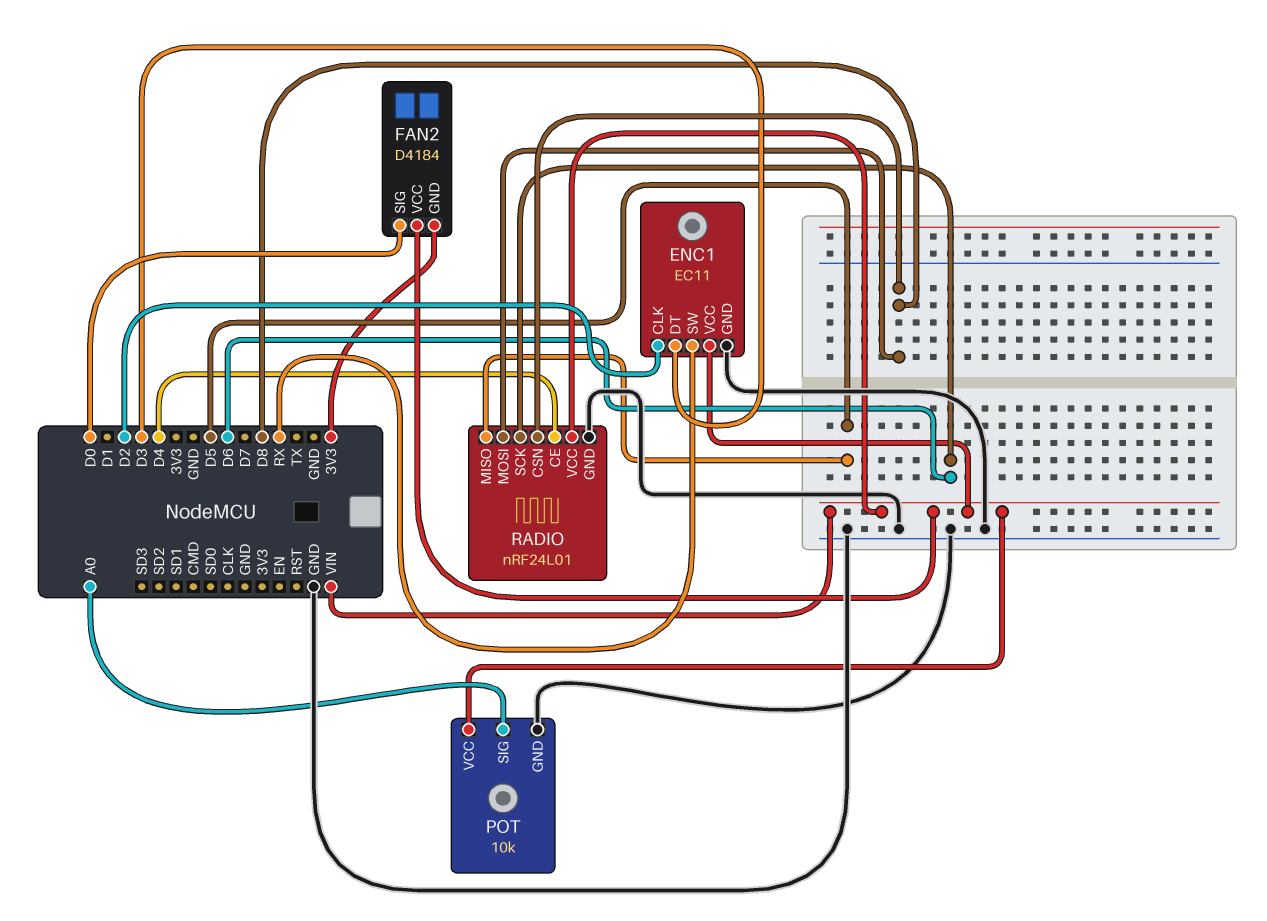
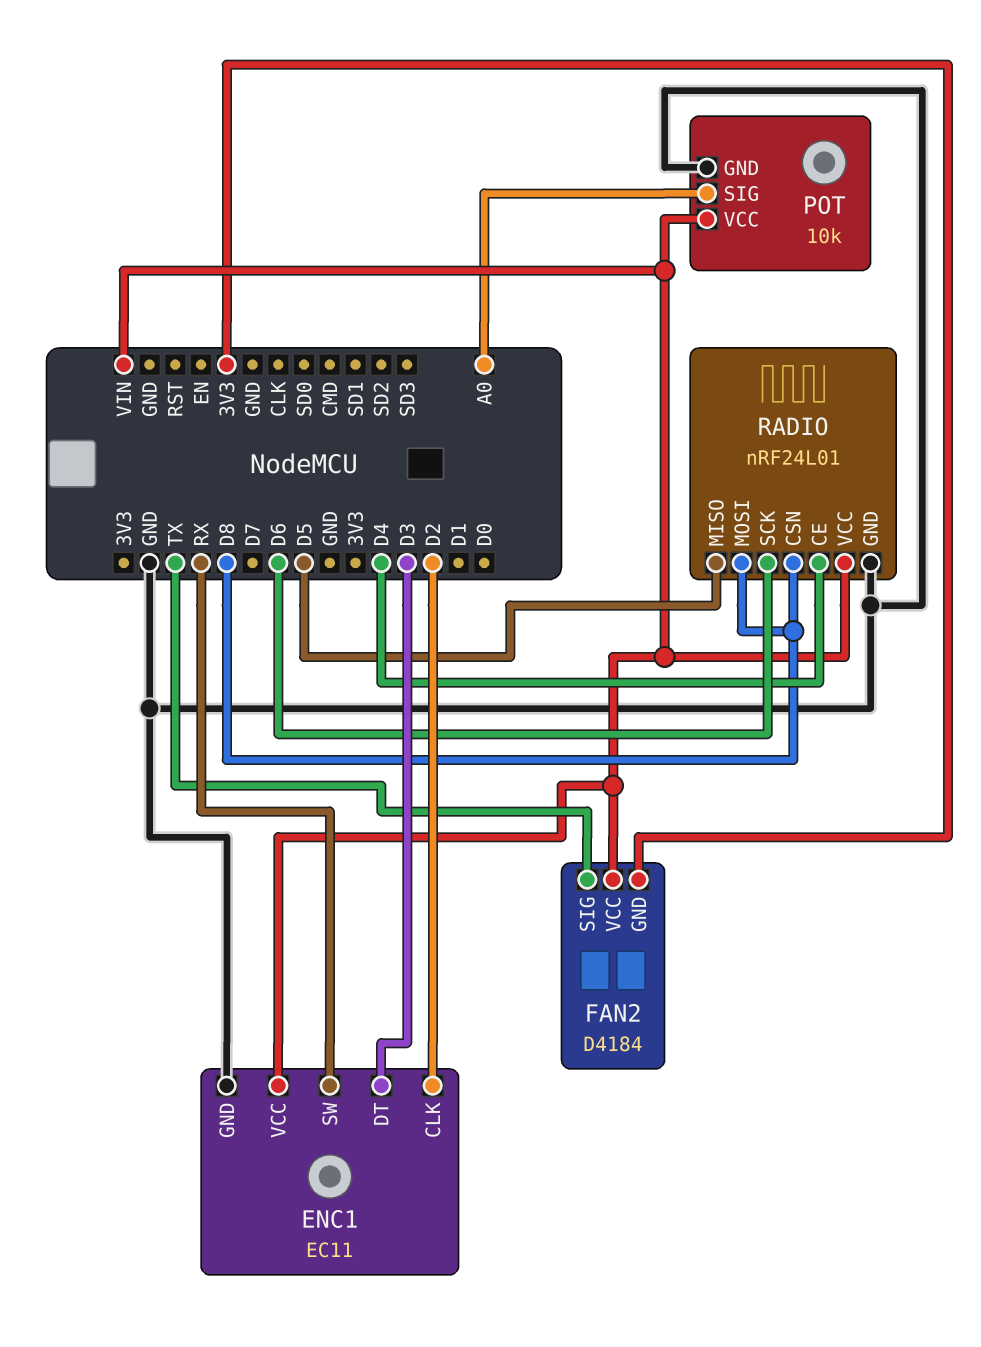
FAN2 pin SIG: D0 -> TX

